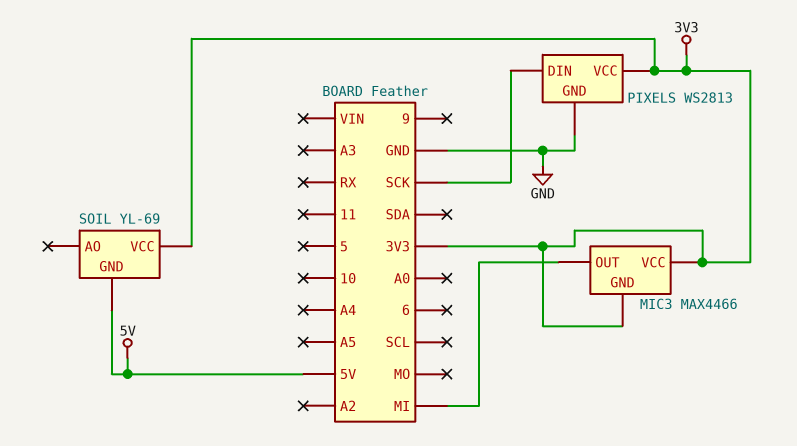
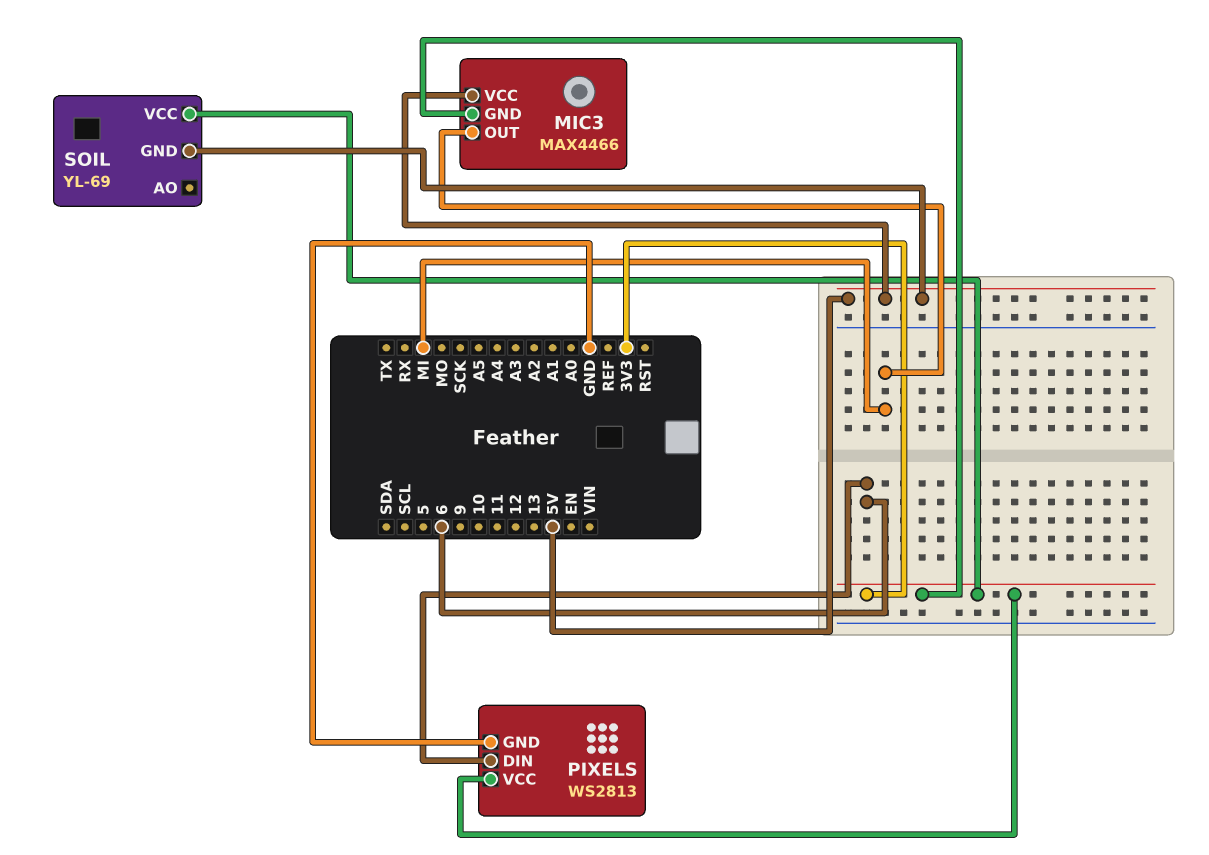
MIC3 pin VCC: 3V3 -> 5V
PIXELS pin DIN: SCK -> 6

